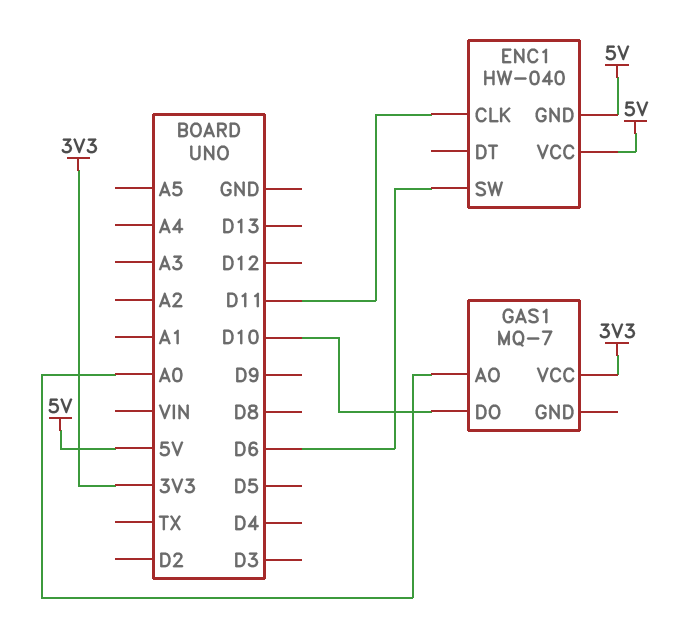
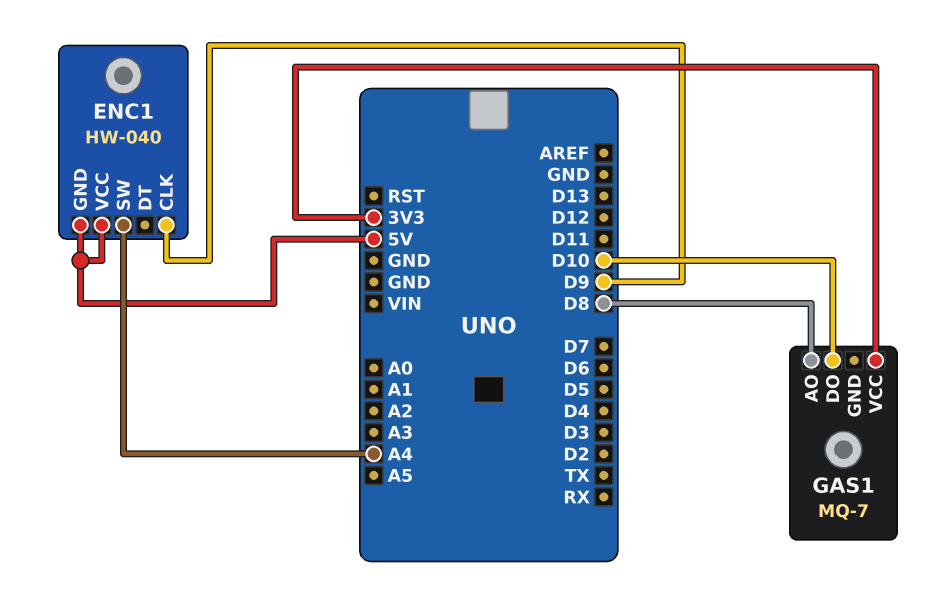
ENC1 pin CLK: D11 -> D9
ENC1 pin SW: D6 -> A4
GAS1 pin AO: A0 -> D8

